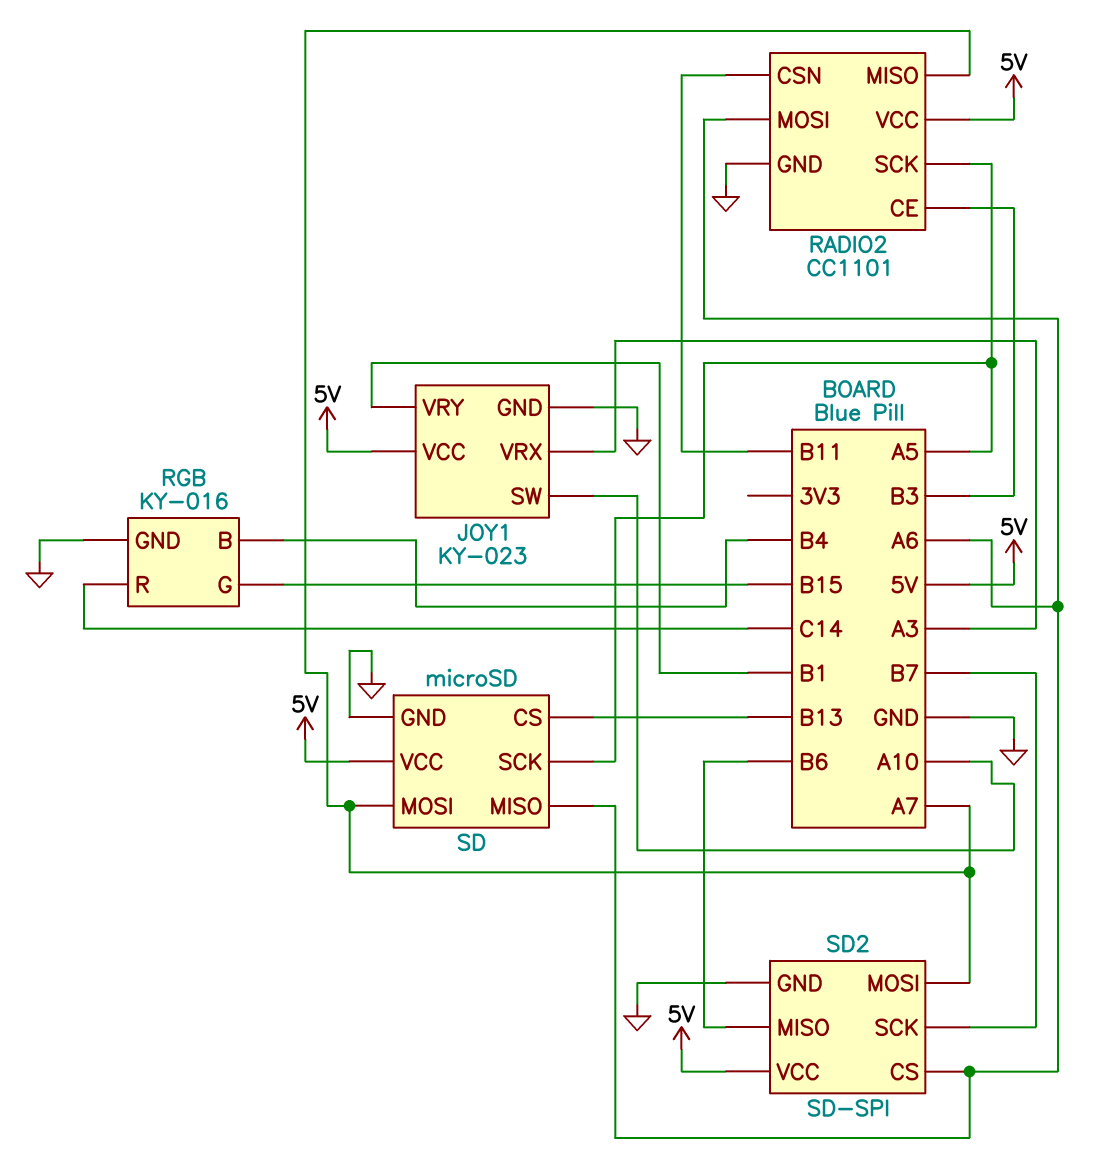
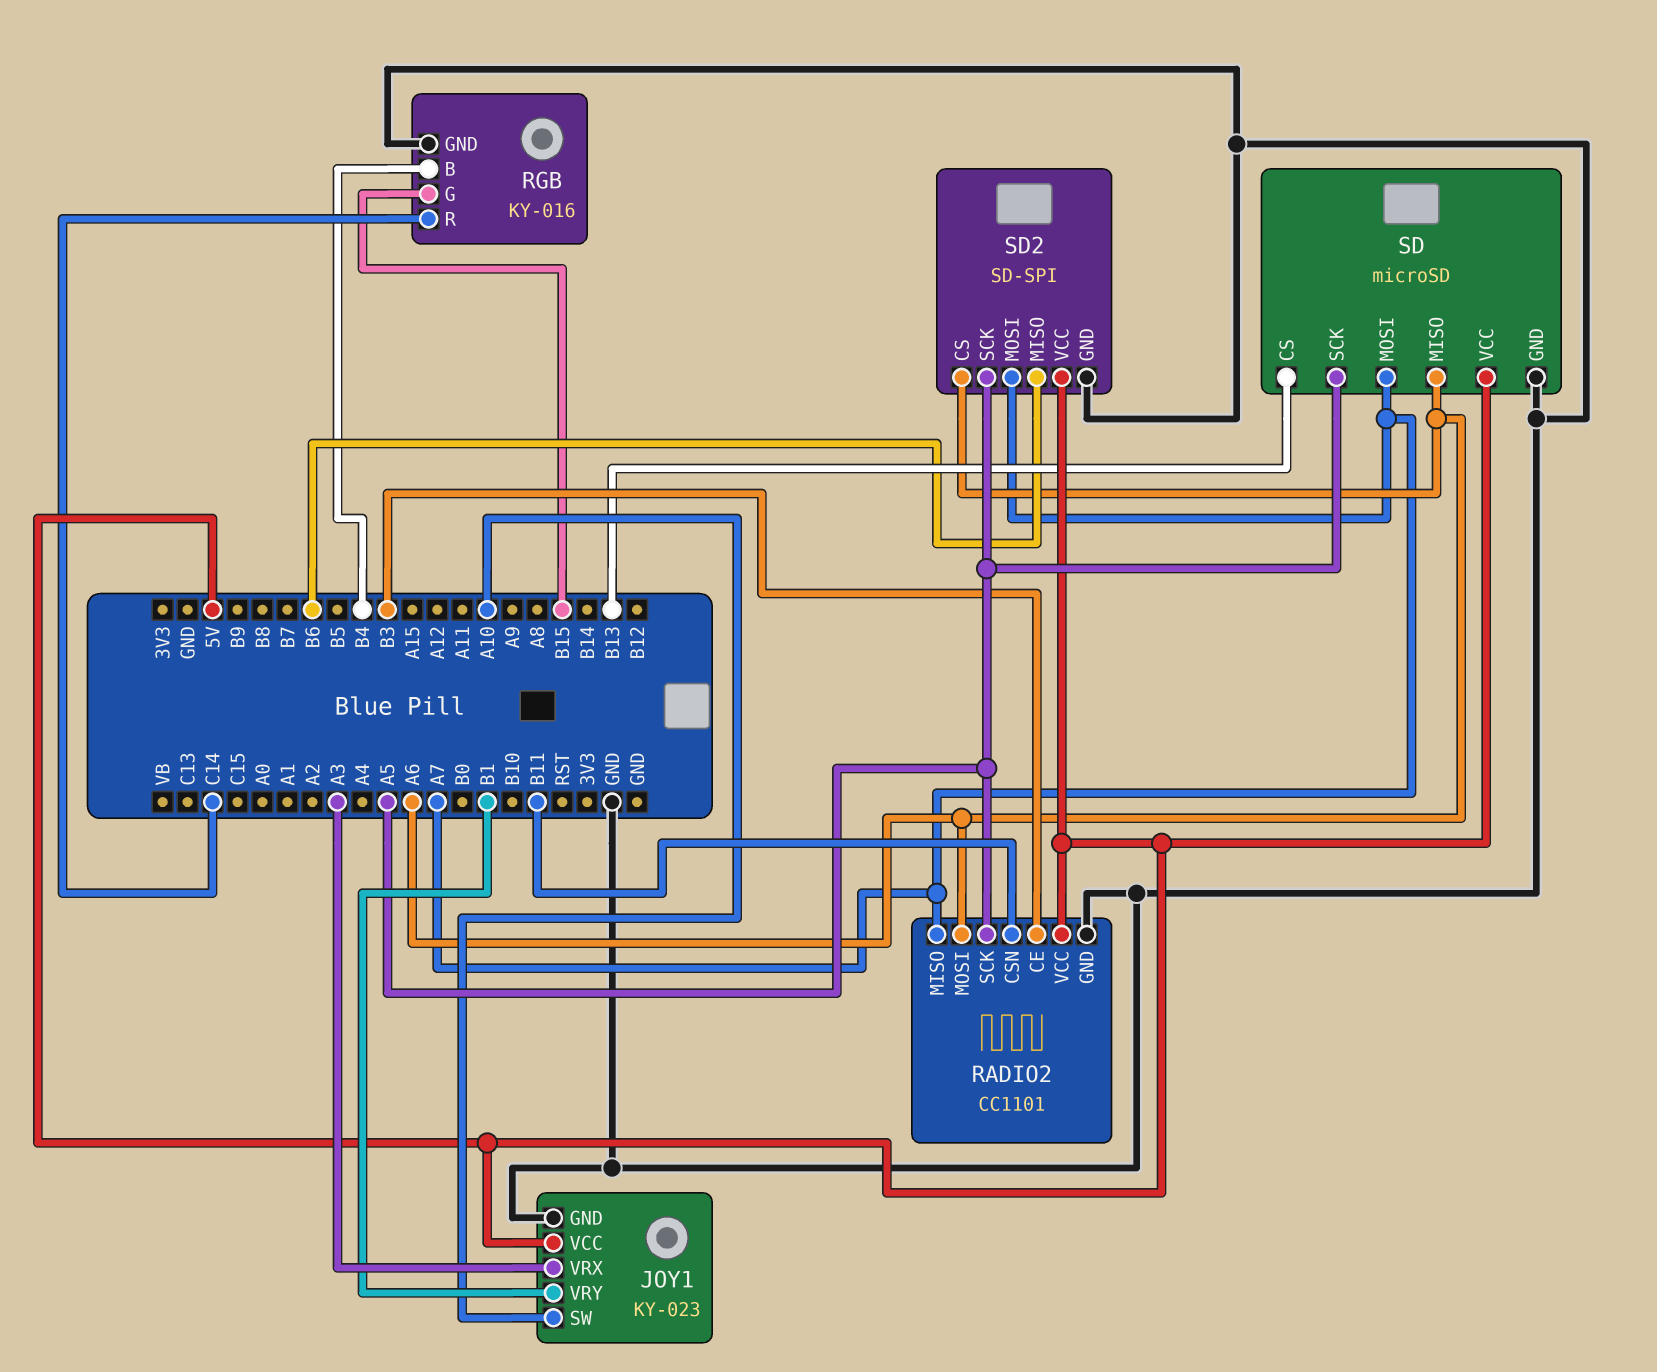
SD2 pin SCK: B7 -> A5

